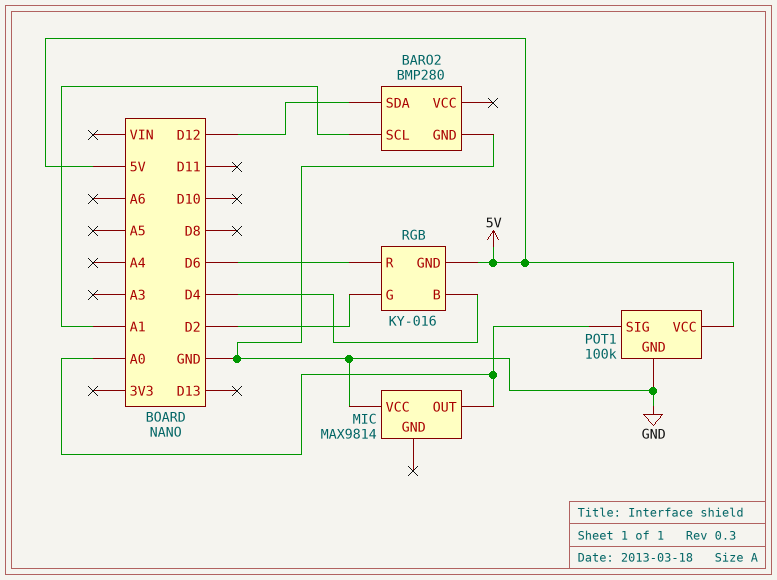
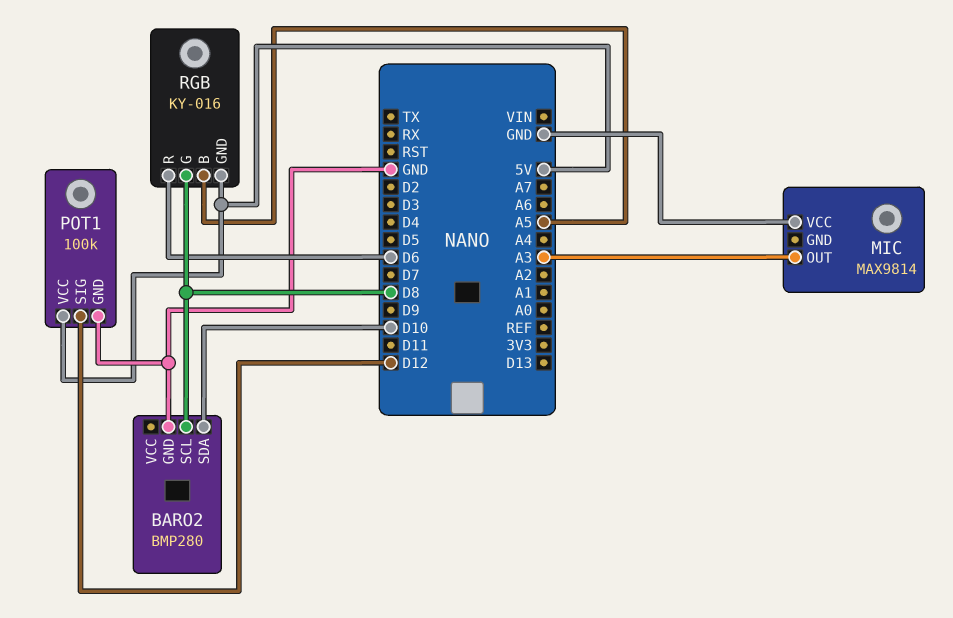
BARO2 pin SCL: A1 -> D8
BARO2 pin SDA: D12 -> D10
MIC pin OUT: A0 -> A3
POT1 pin SIG: A0 -> D12
RGB pin B: D4 -> A5
RGB pin G: D2 -> D8

